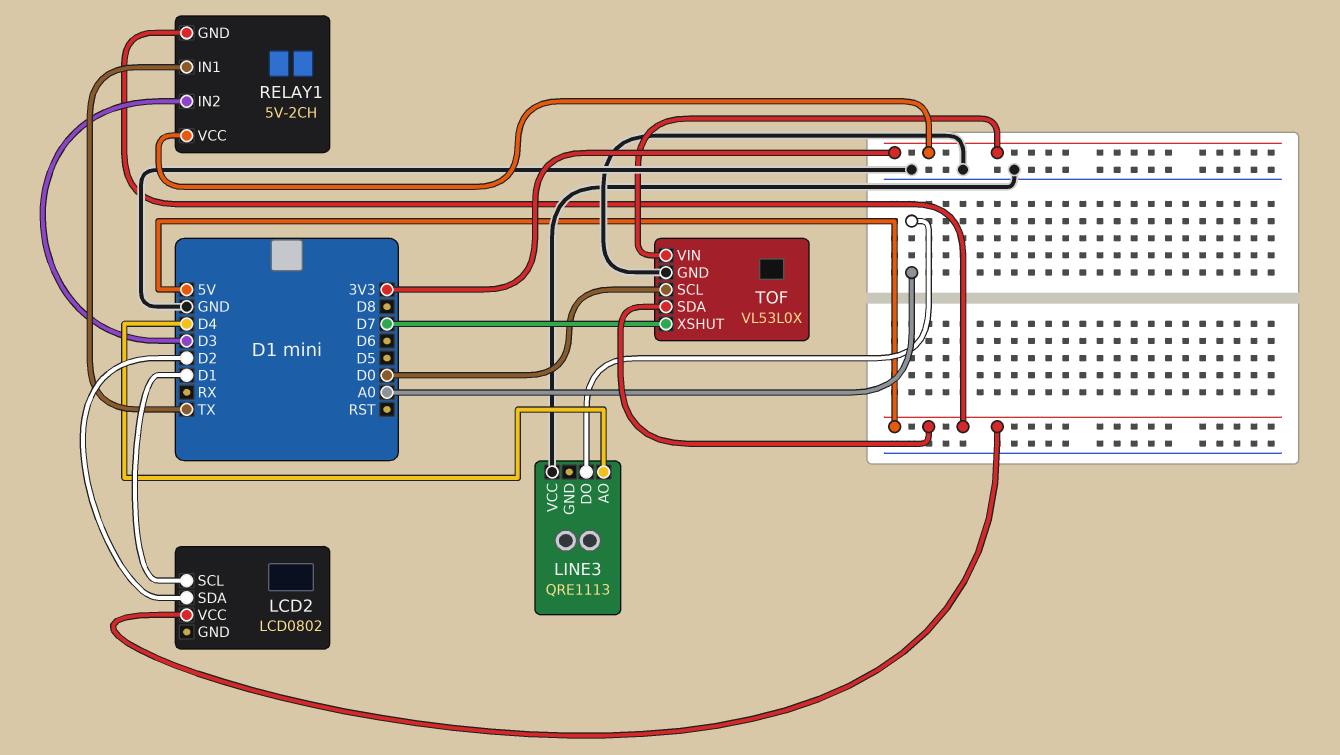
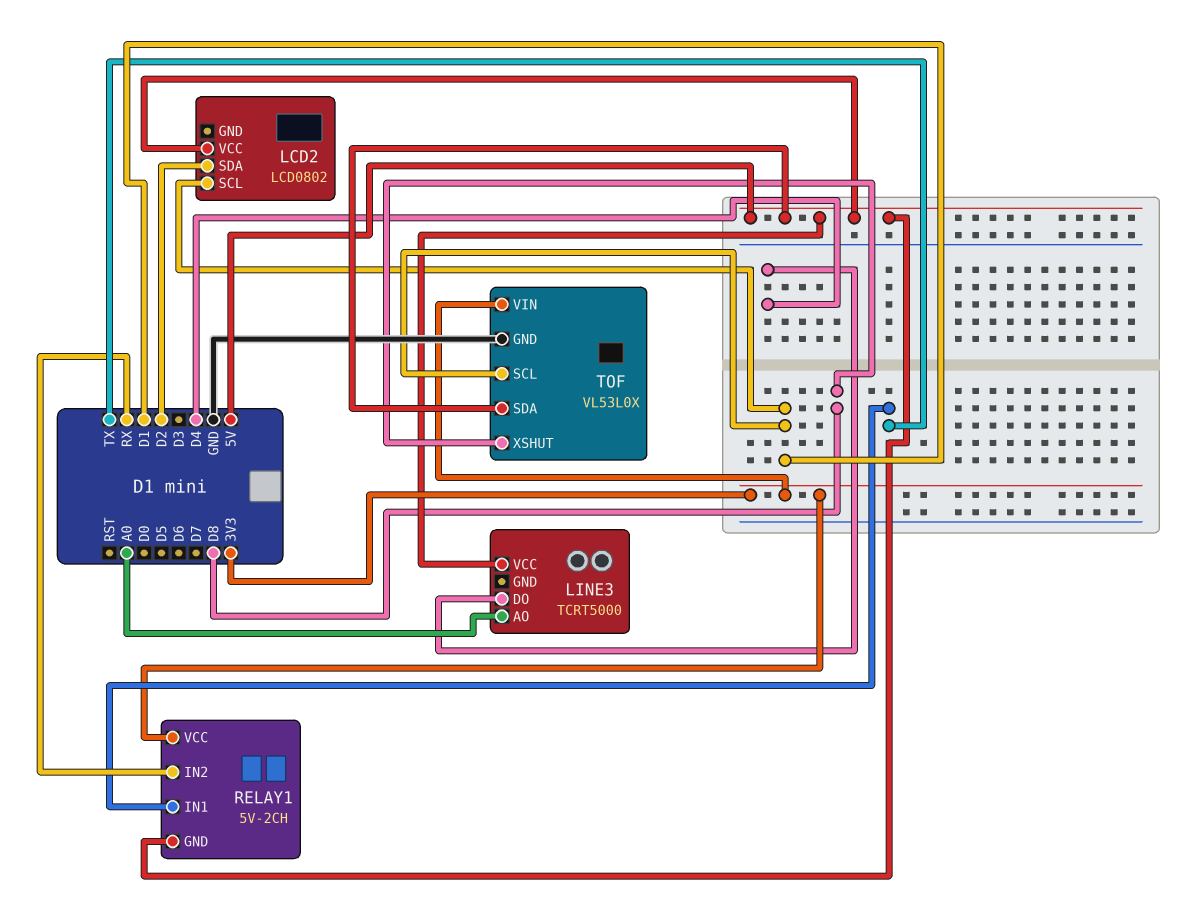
LINE3: QRE1113 -> TCRT5000
LINE3 pin AO: D4 -> A0
LINE3 pin DO: A0 -> D4
LINE3 pin VCC: GND -> 5V
RELAY1 pin IN2: D3 -> RX
TOF pin SCL: D0 -> D1
TOF pin XSHUT: D7 -> D8

